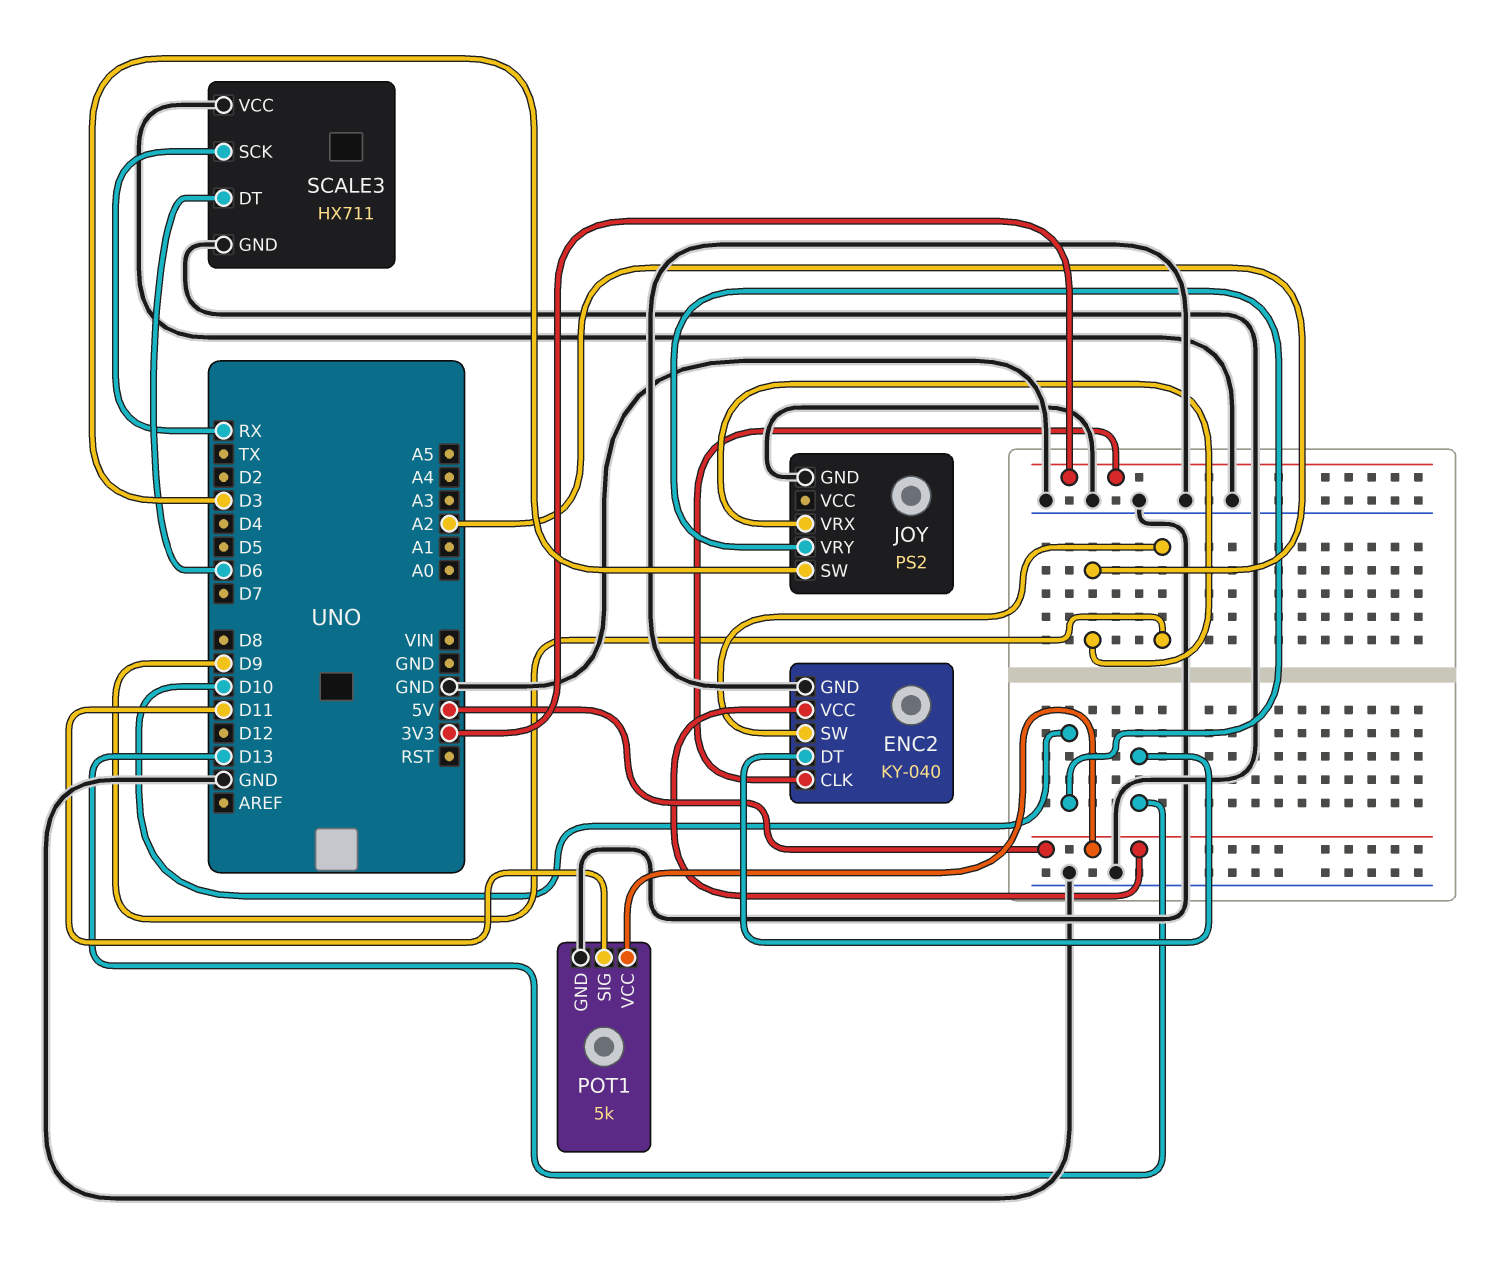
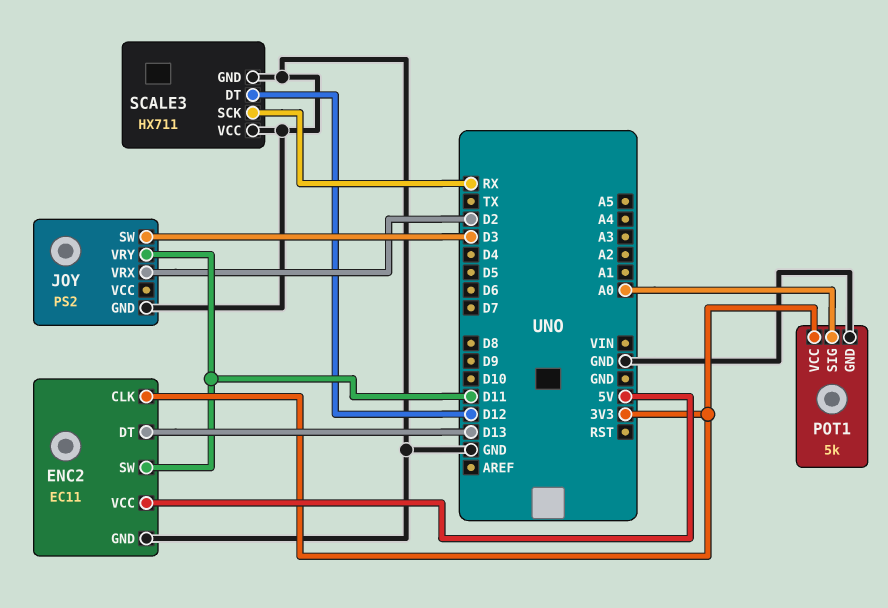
ENC2: KY-040 -> EC11
ENC2 pin SW: D9 -> D11
JOY pin VRX: A2 -> D2
JOY pin VRY: D10 -> D11
POT1 pin SIG: D11 -> A0
POT1 pin VCC: 5V -> 3V3
SCALE3 pin DT: D6 -> D12

